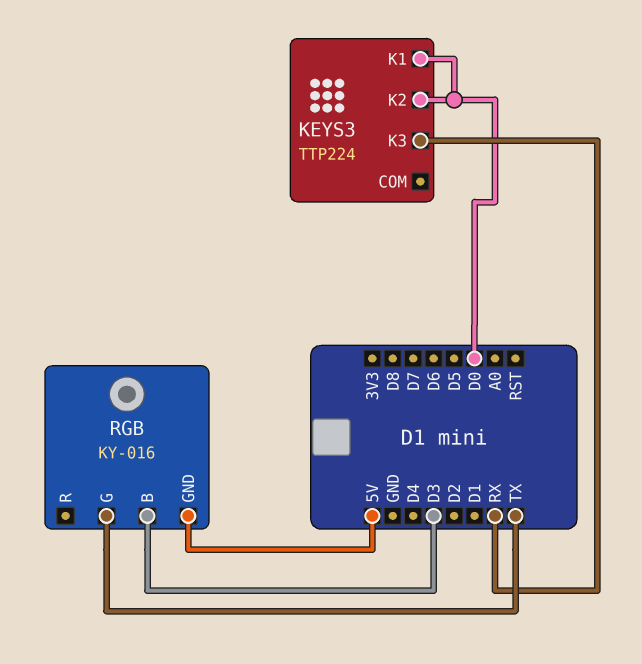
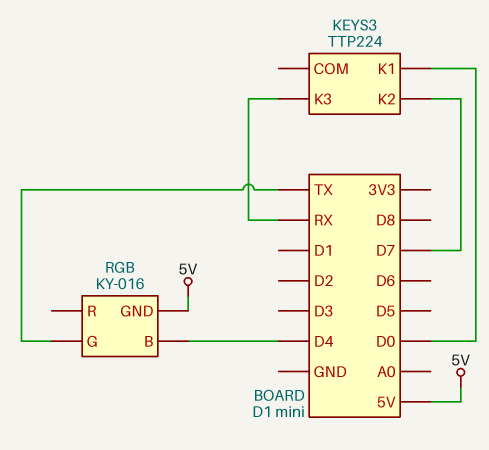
KEYS3 pin K2: D0 -> D7
RGB pin B: D3 -> D4

